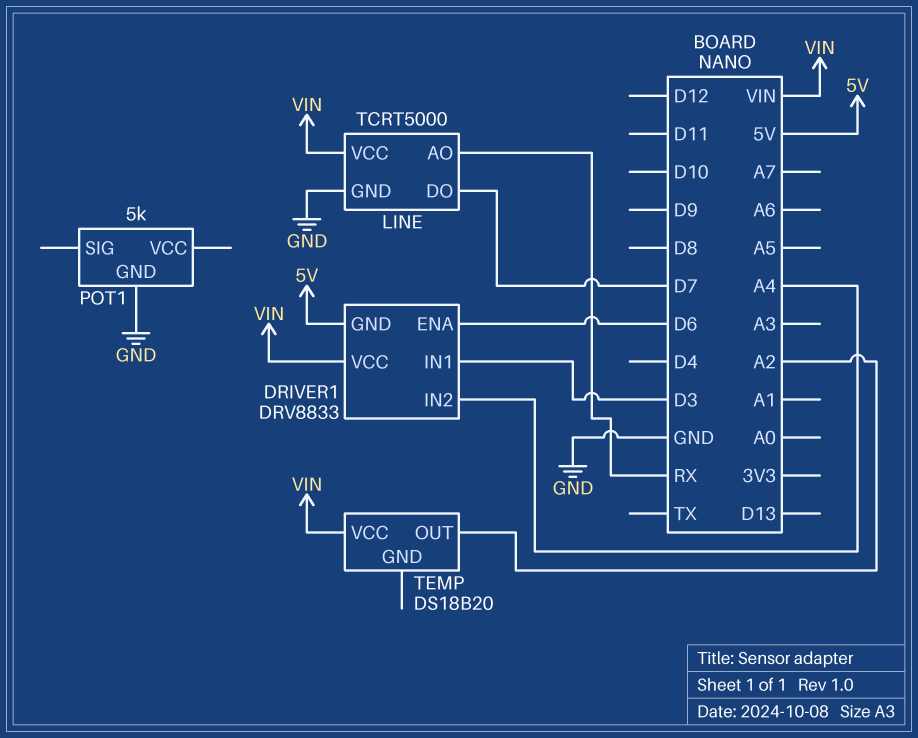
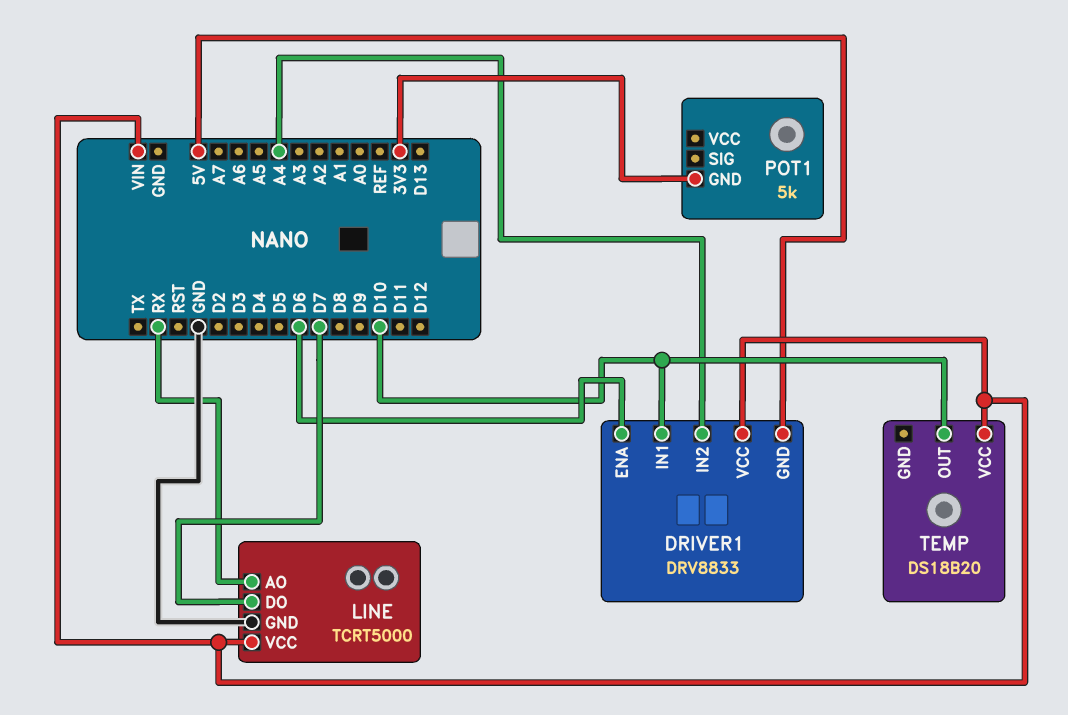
DRIVER1 pin IN1: D3 -> D10
POT1 pin GND: GND -> 3V3
TEMP pin OUT: A2 -> D10

